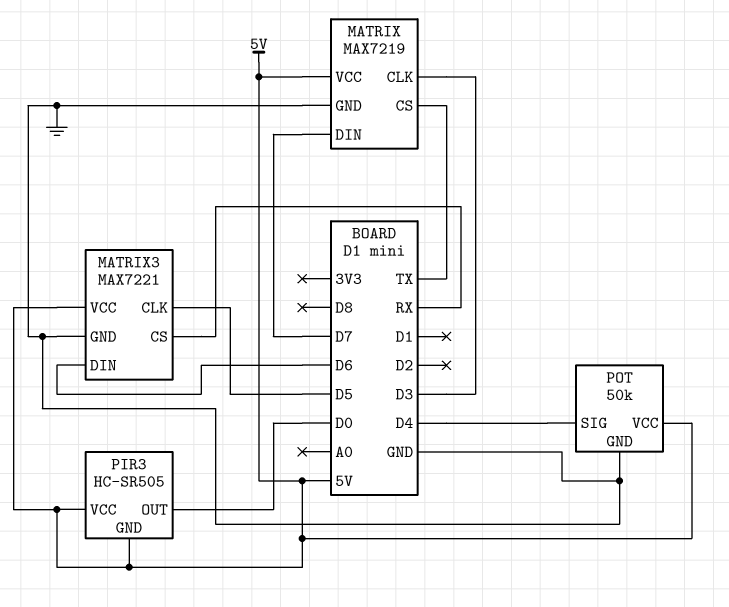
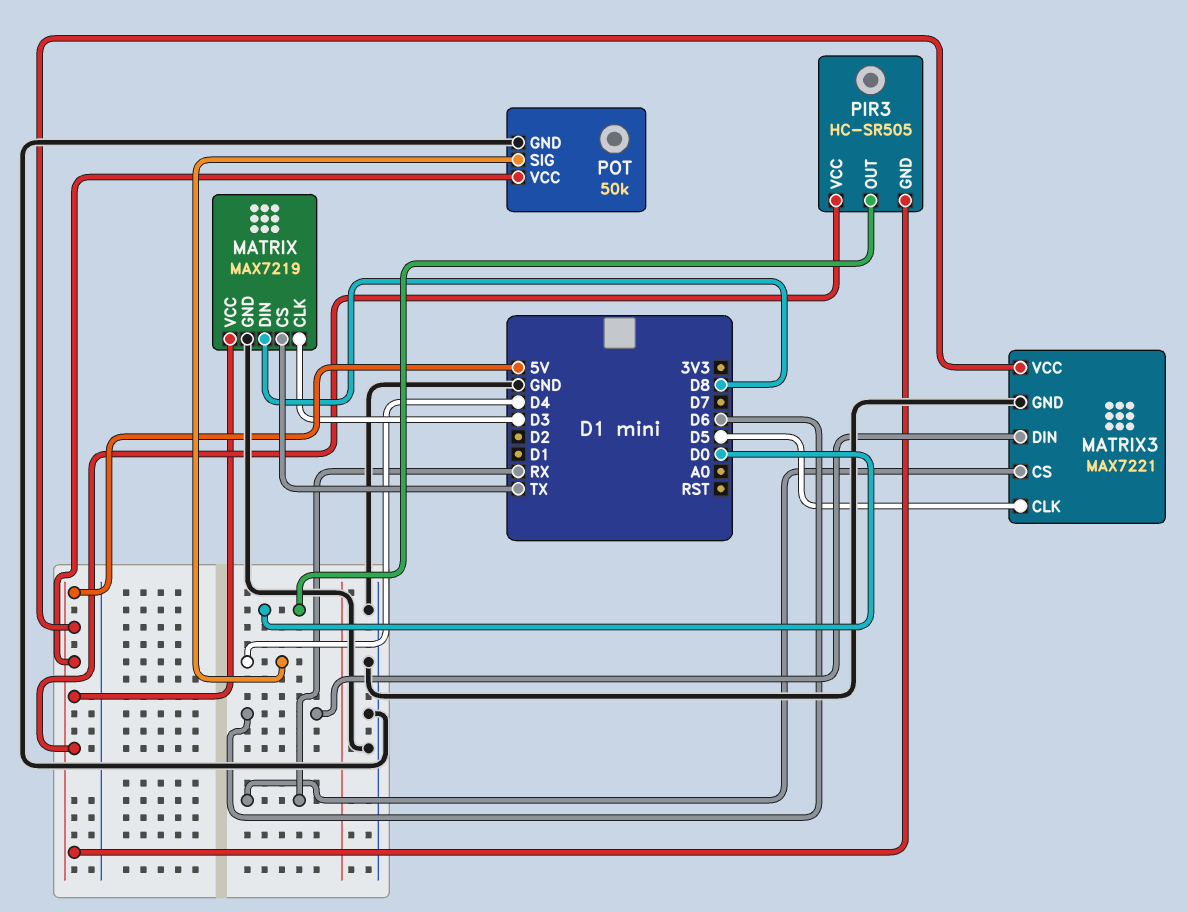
MATRIX pin DIN: D7 -> D8

